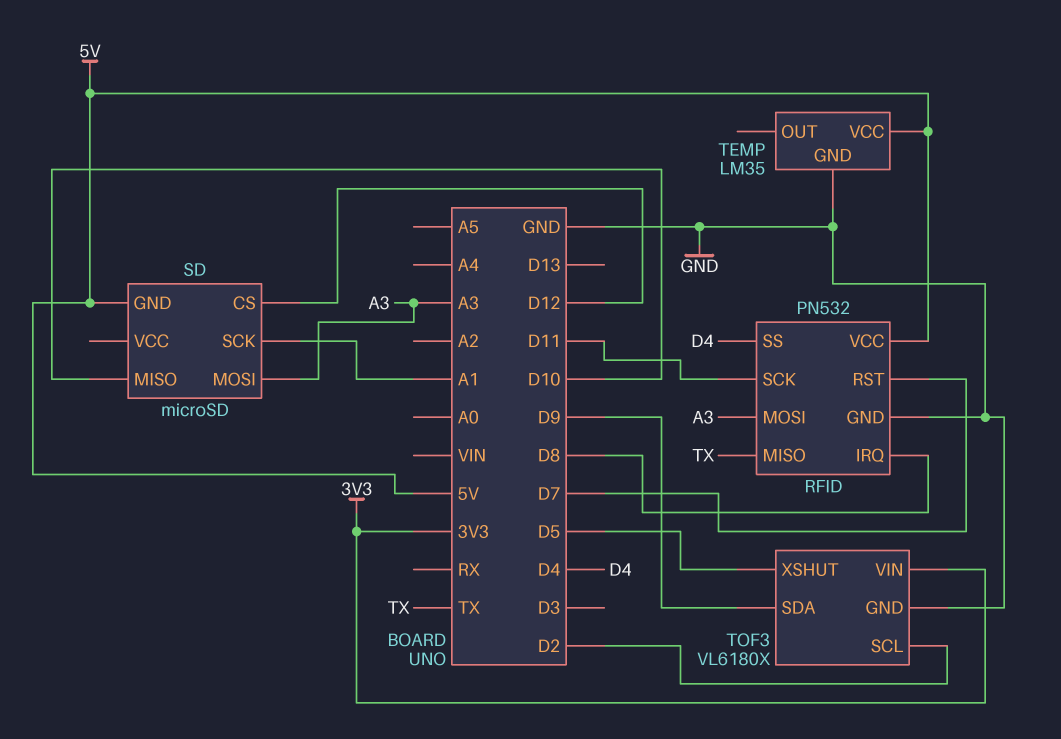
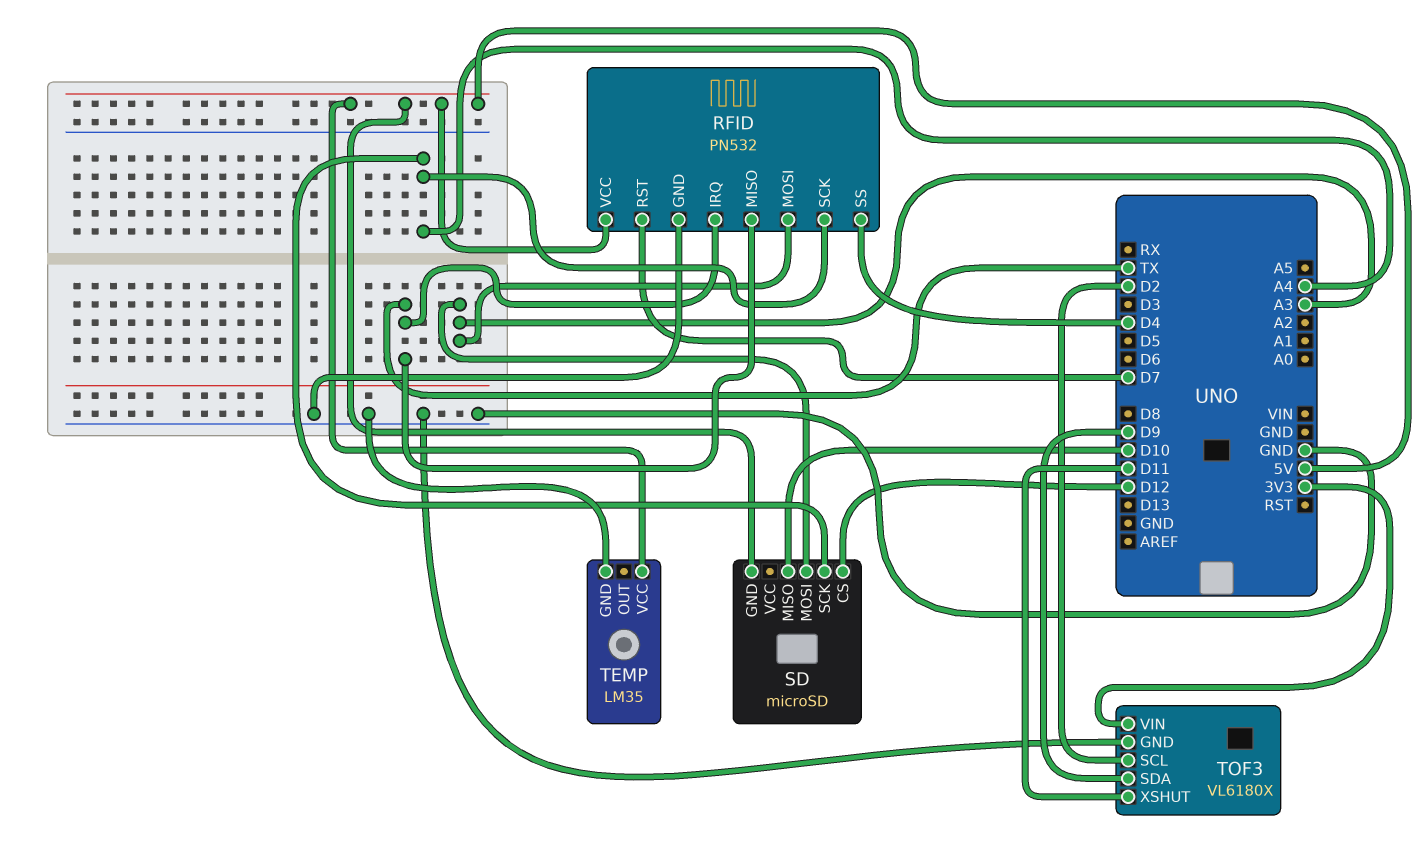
RFID pin IRQ: D8 -> TX
RFID pin SCK: D11 -> A4
SD pin SCK: A1 -> A4
TOF3 pin XSHUT: D5 -> D11

